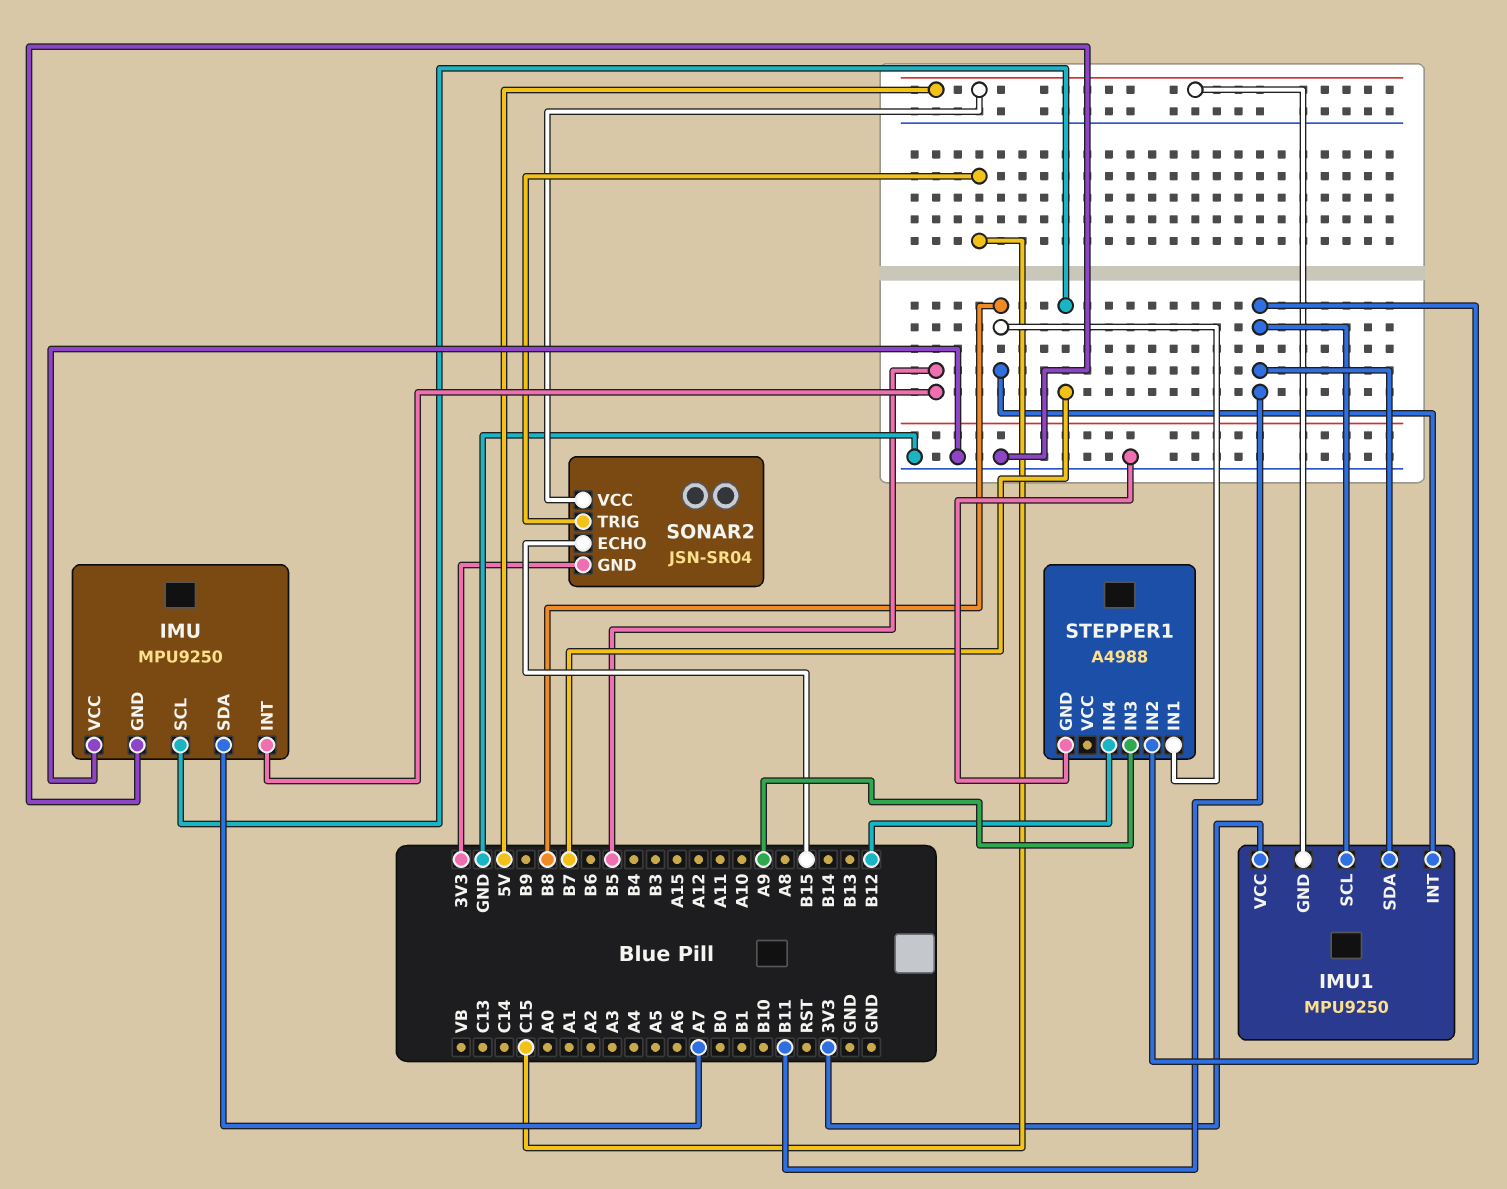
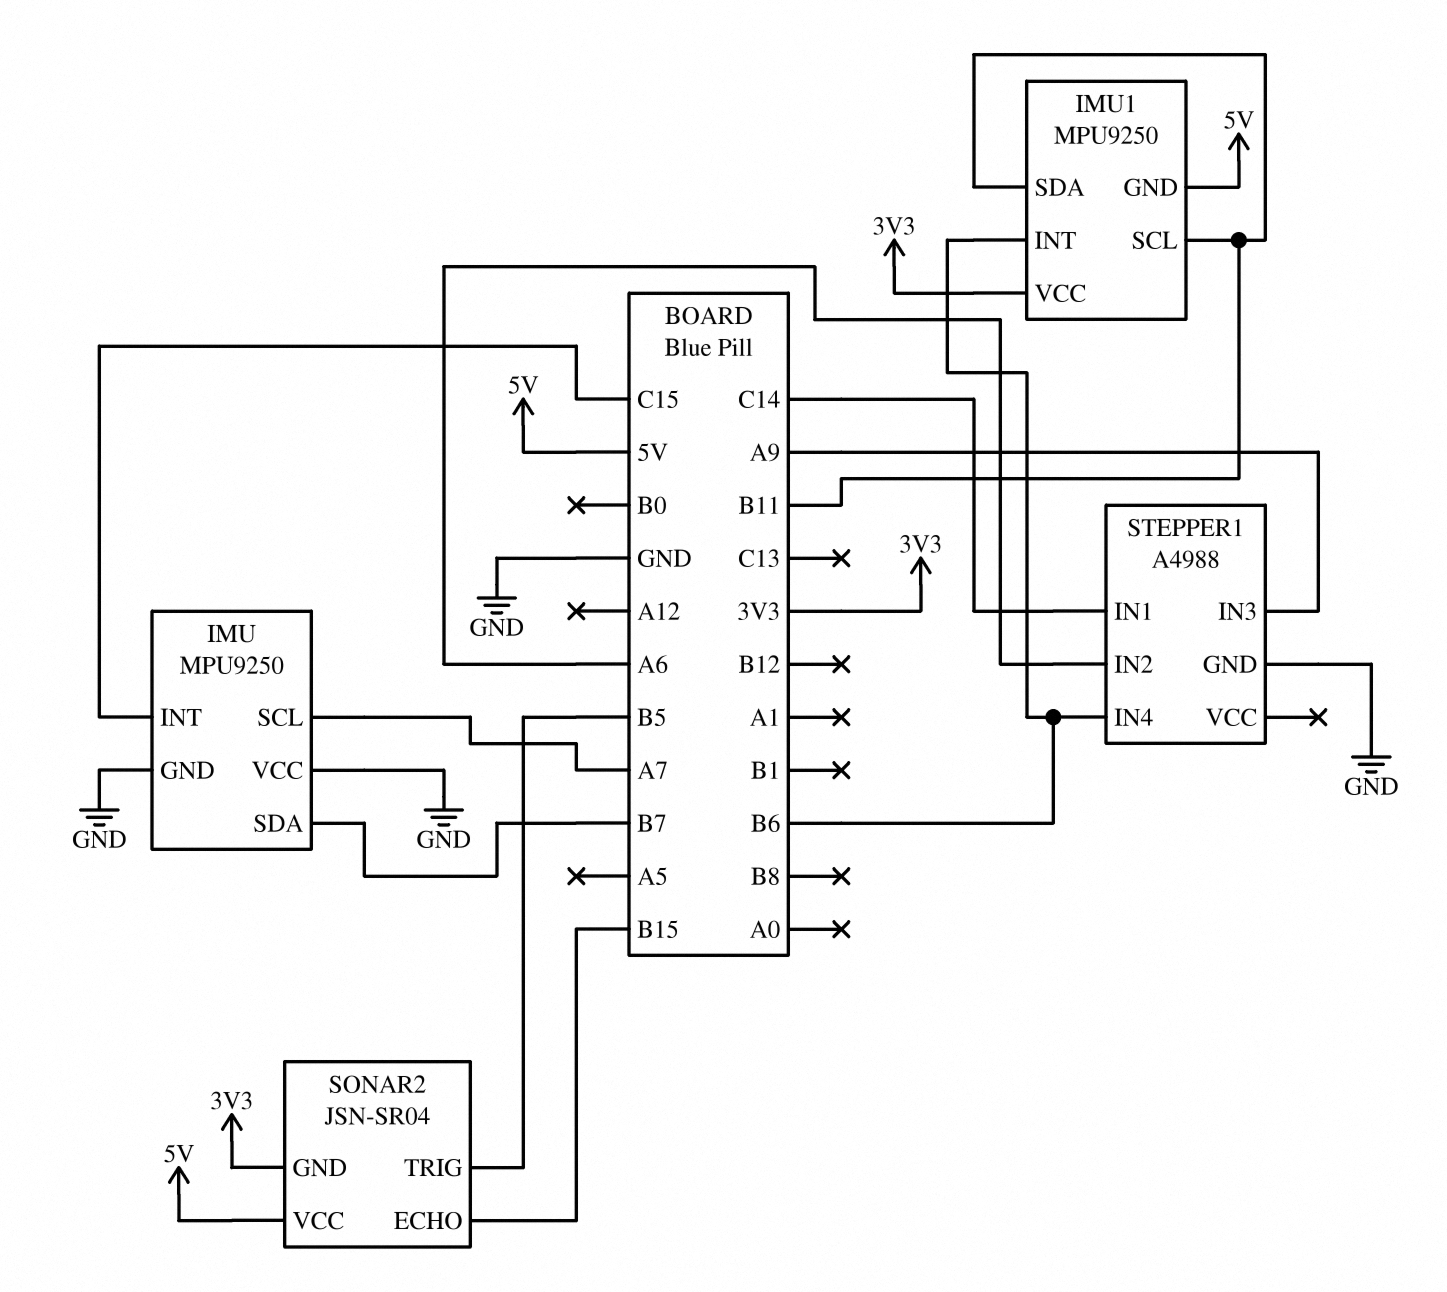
IMU pin INT: B5 -> C15
IMU pin SCL: B7 -> A7
IMU pin SDA: A7 -> B7
IMU1 pin INT: B8 -> B6
SONAR2 pin TRIG: C15 -> B5
STEPPER1 pin IN1: B8 -> C14
STEPPER1 pin IN2: B11 -> A6
STEPPER1 pin IN4: B12 -> B6

